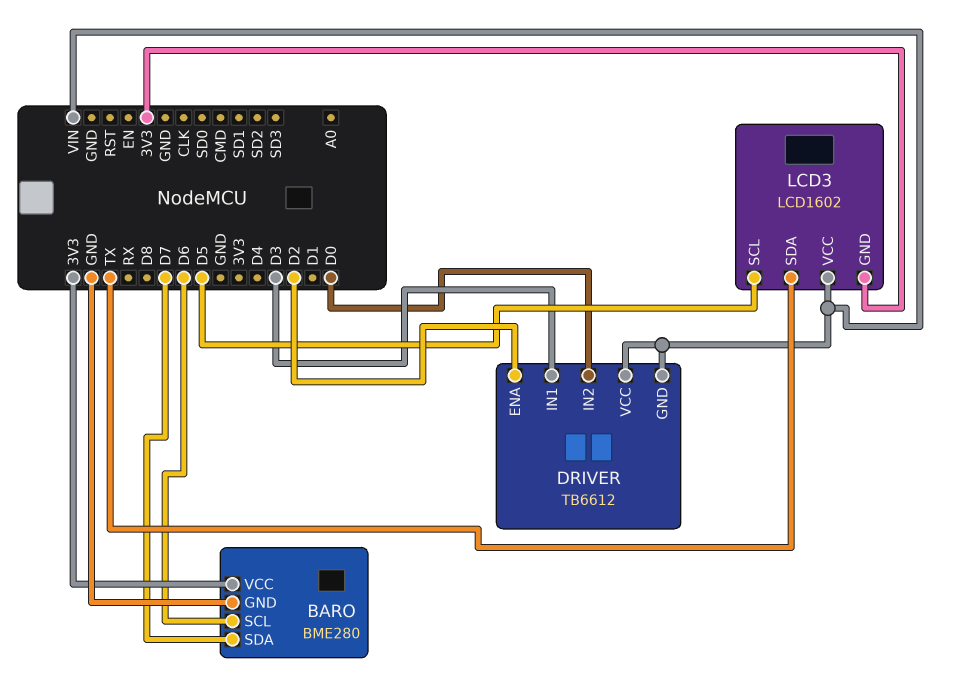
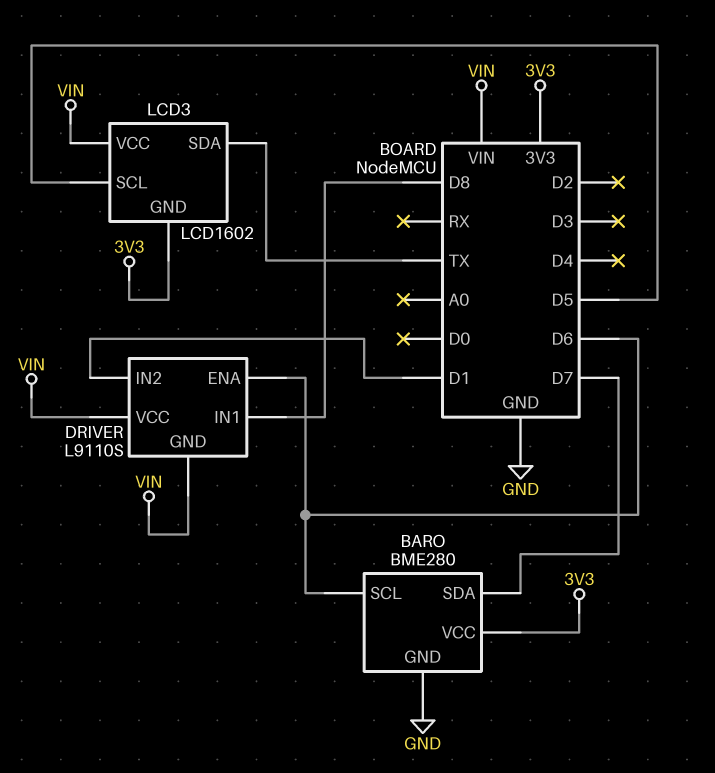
DRIVER: TB6612 -> L9110S
DRIVER pin ENA: D2 -> D6
DRIVER pin IN1: D3 -> D8
DRIVER pin IN2: D0 -> D1

